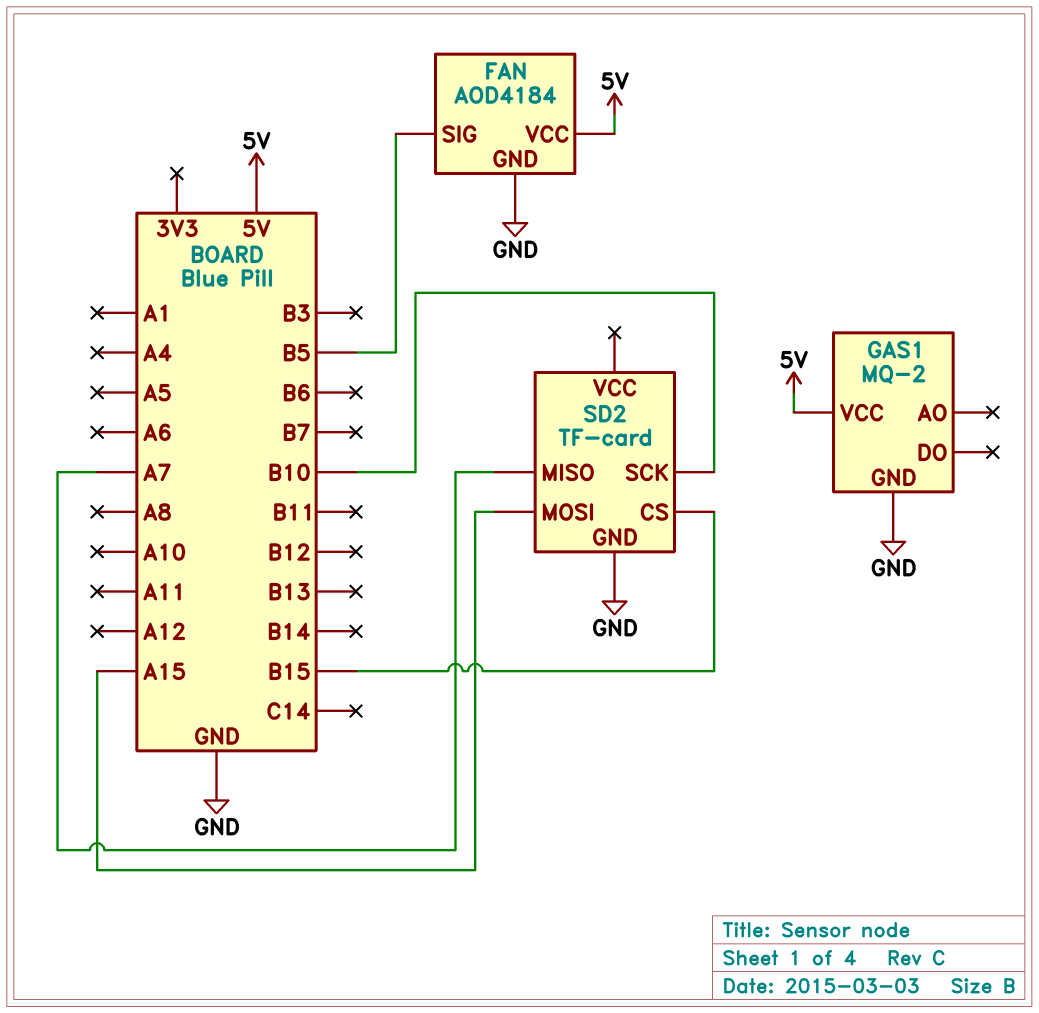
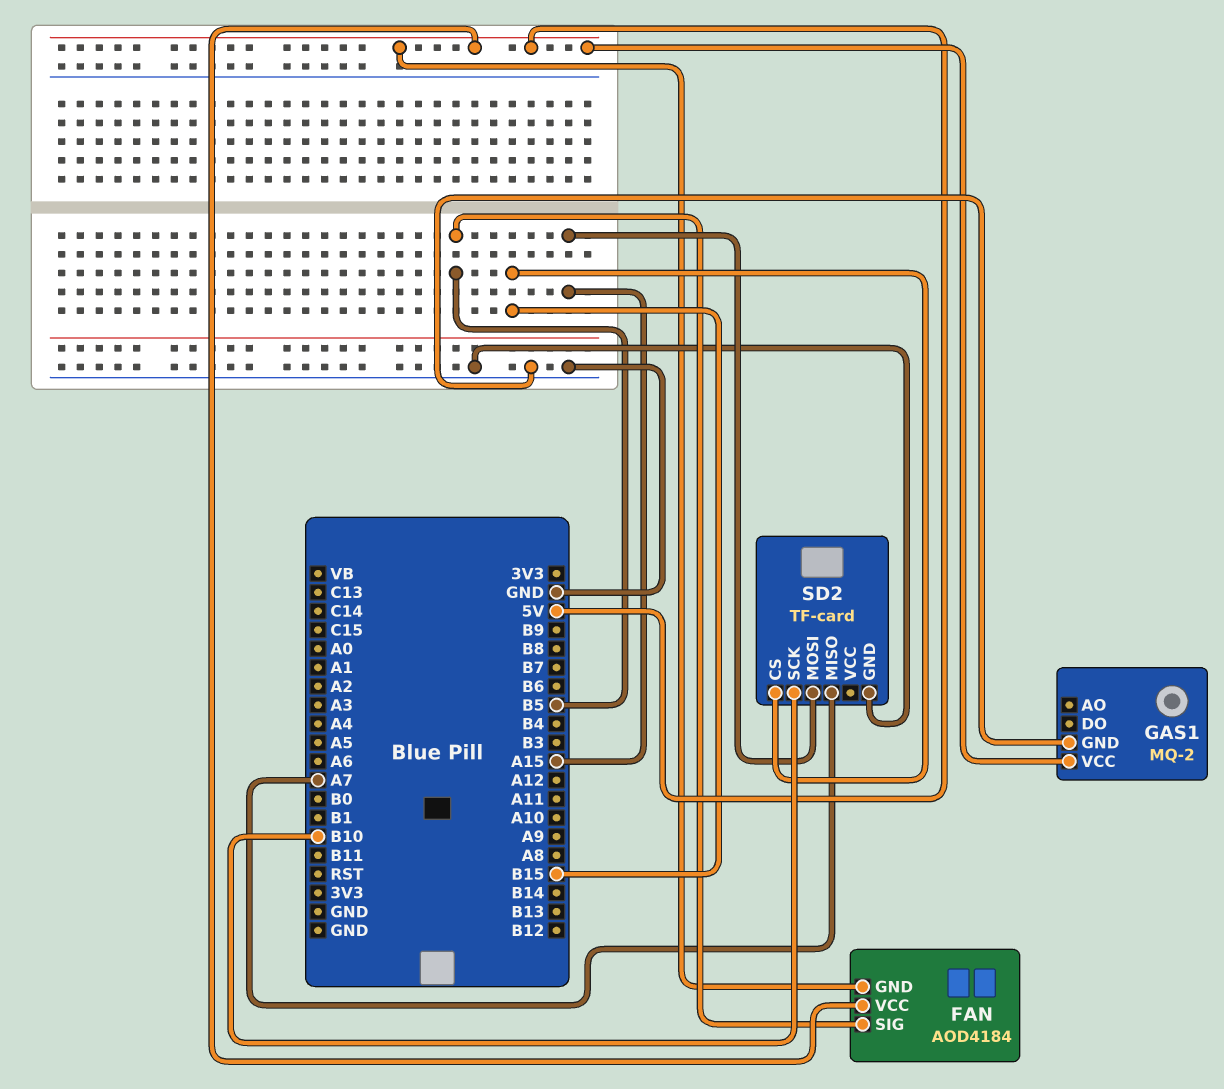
FAN pin GND: GND -> 5V

